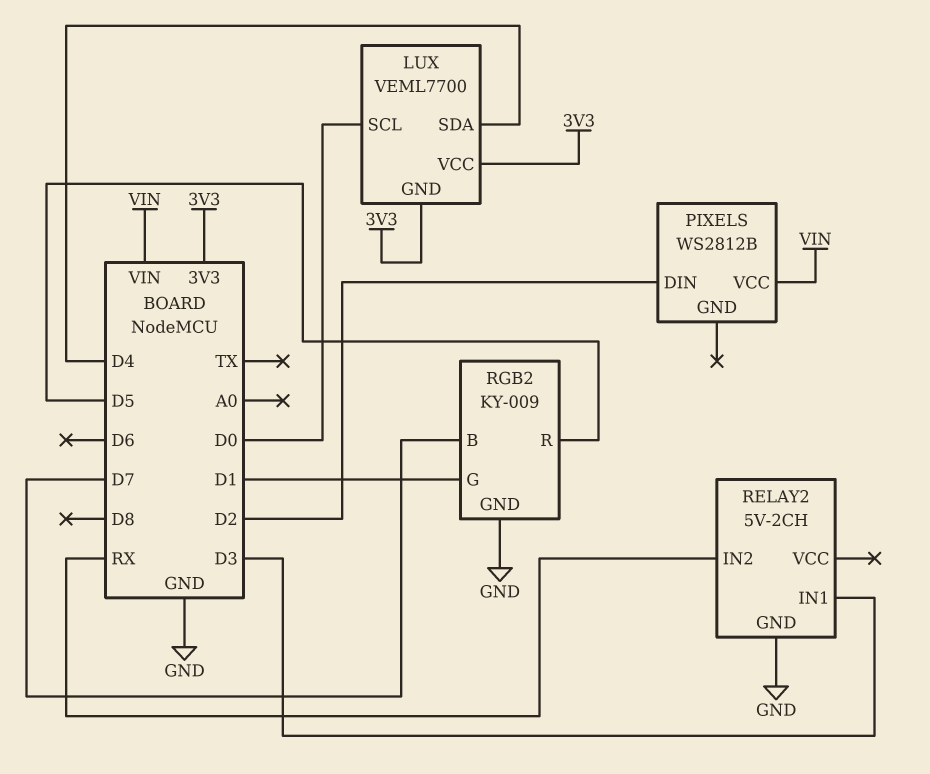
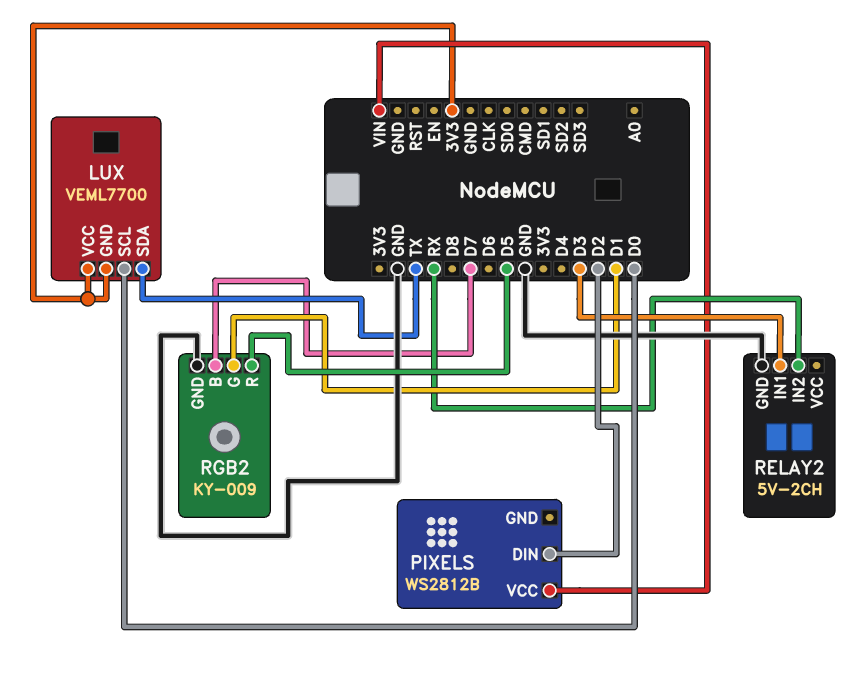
LUX pin SDA: D4 -> TX

